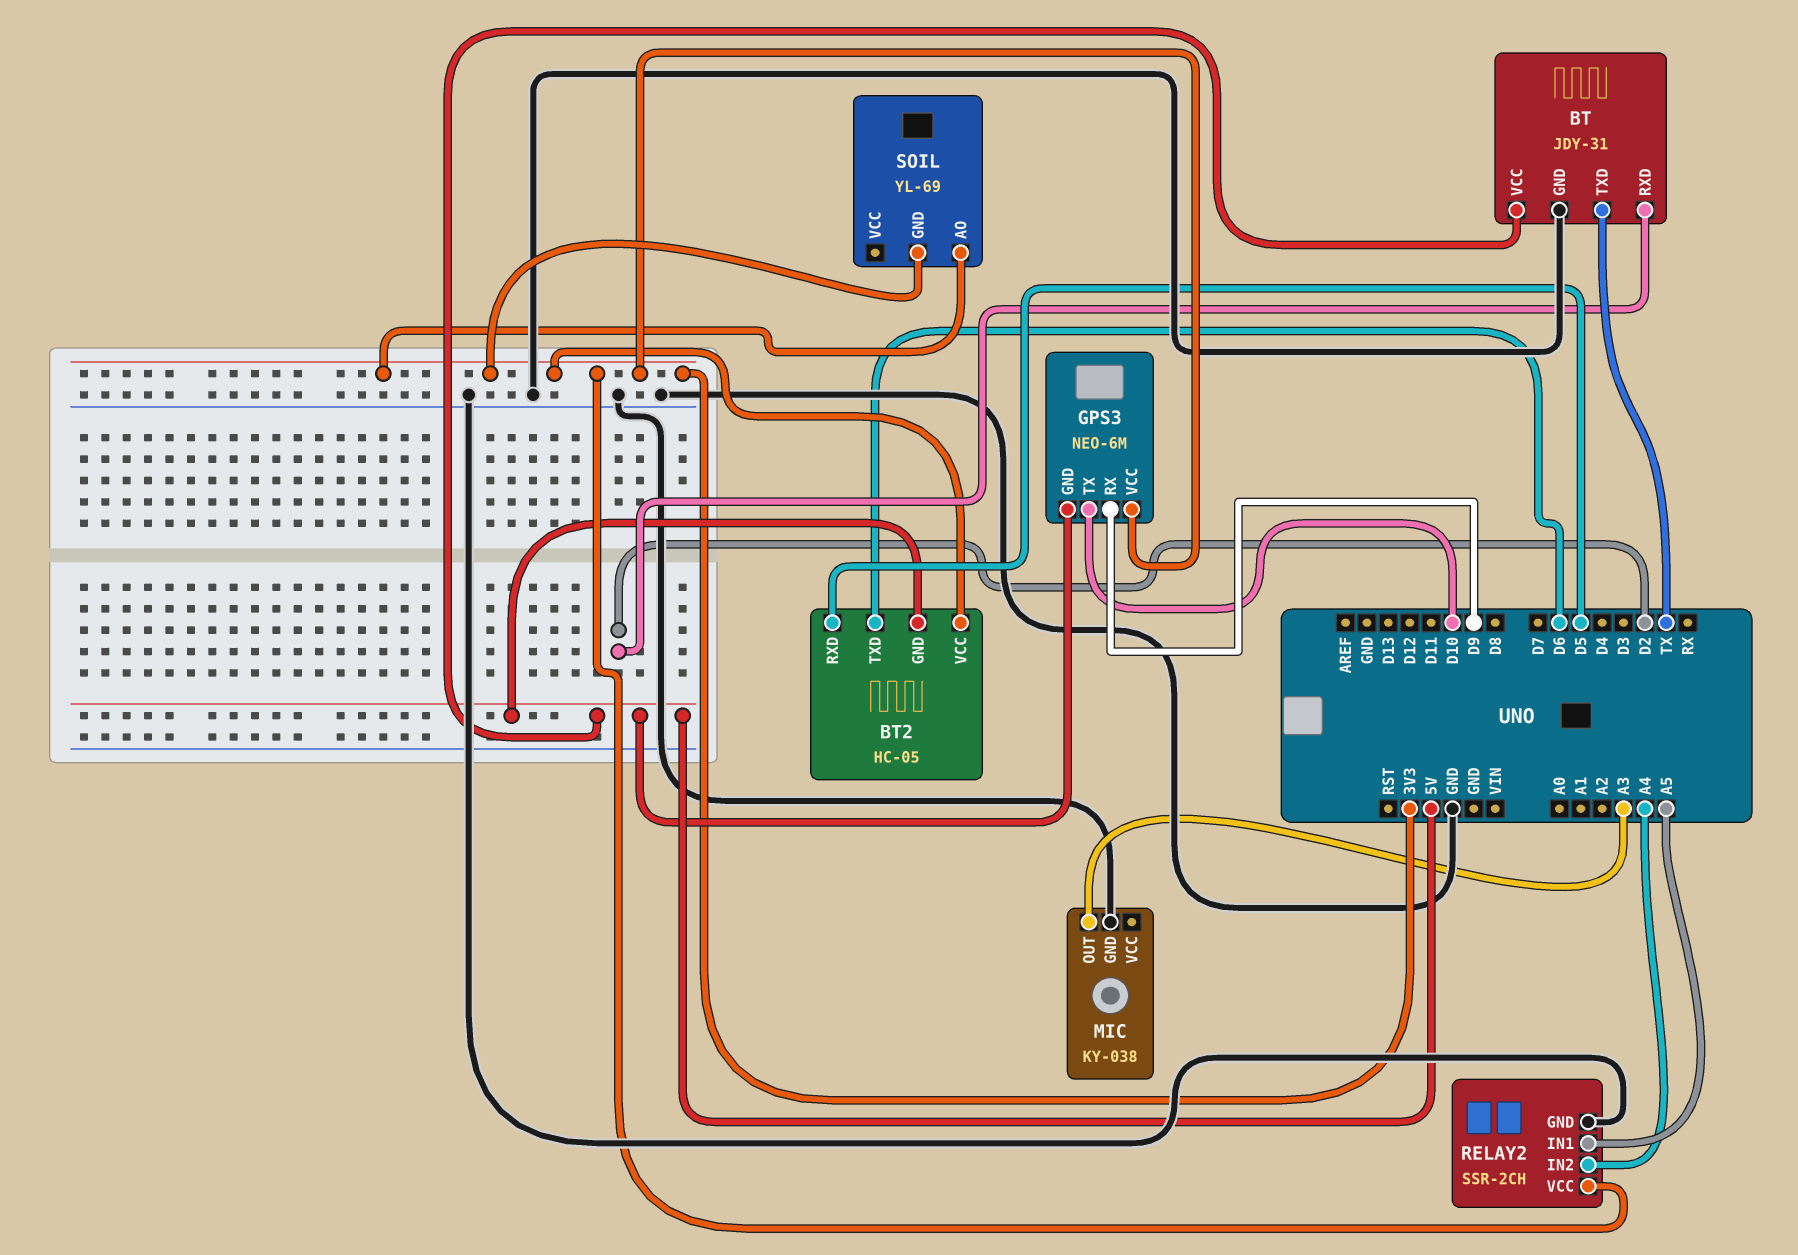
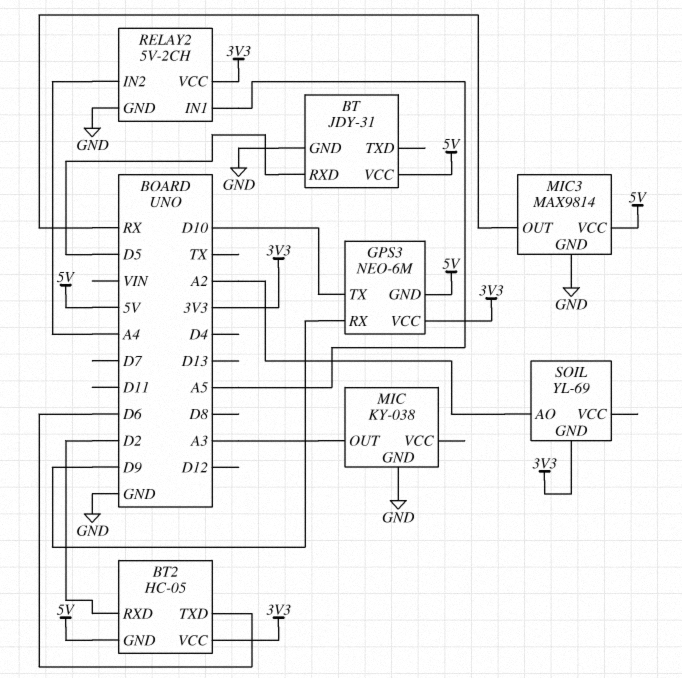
BT pin RXD: D2 -> D5
BT pin TXD: TX -> none
BT2 pin RXD: D5 -> D2
MIC3: none -> MAX9814
MIC3 pin GND: none -> GND
MIC3 pin OUT: none -> RX
MIC3 pin VCC: none -> 5V
RELAY2: SSR-2CH -> 5V-2CH
SOIL pin AO: 3V3 -> A2

